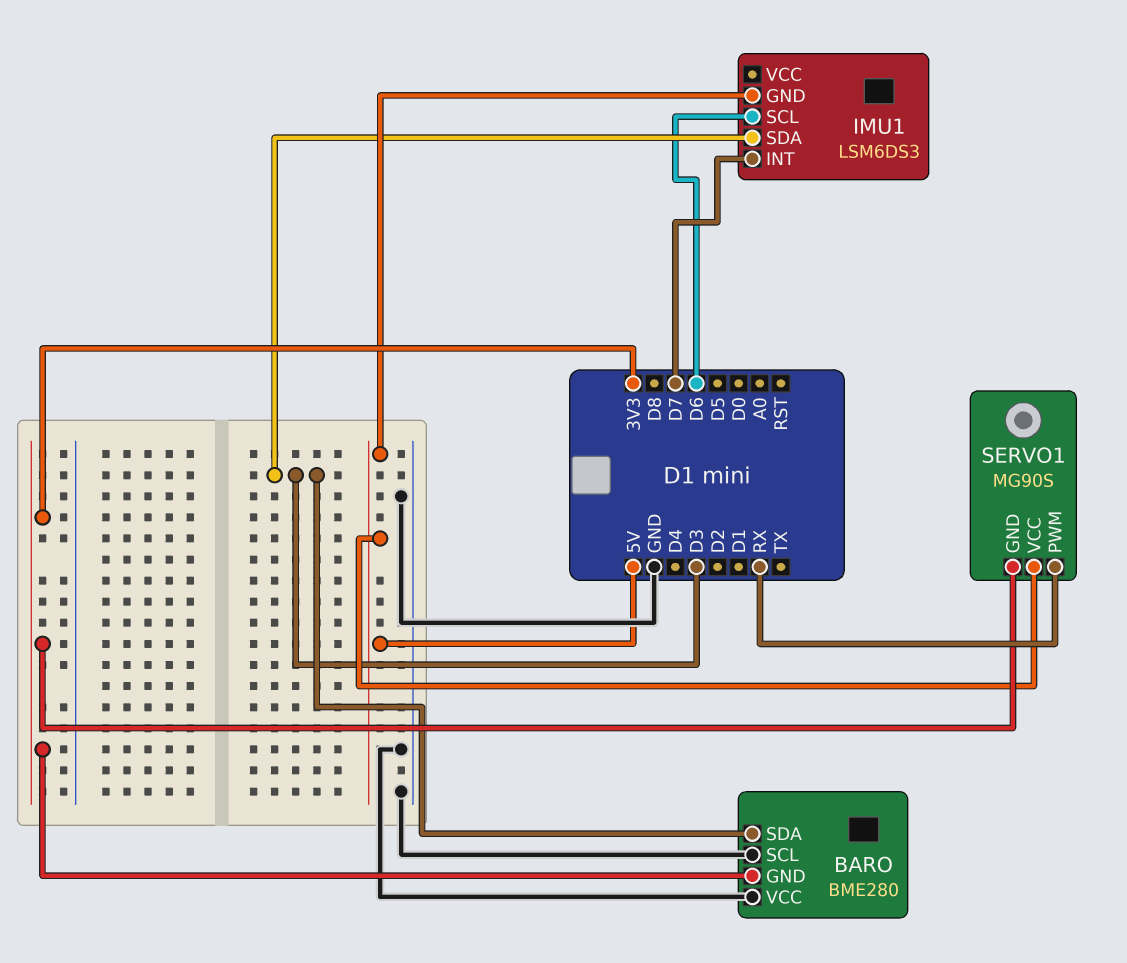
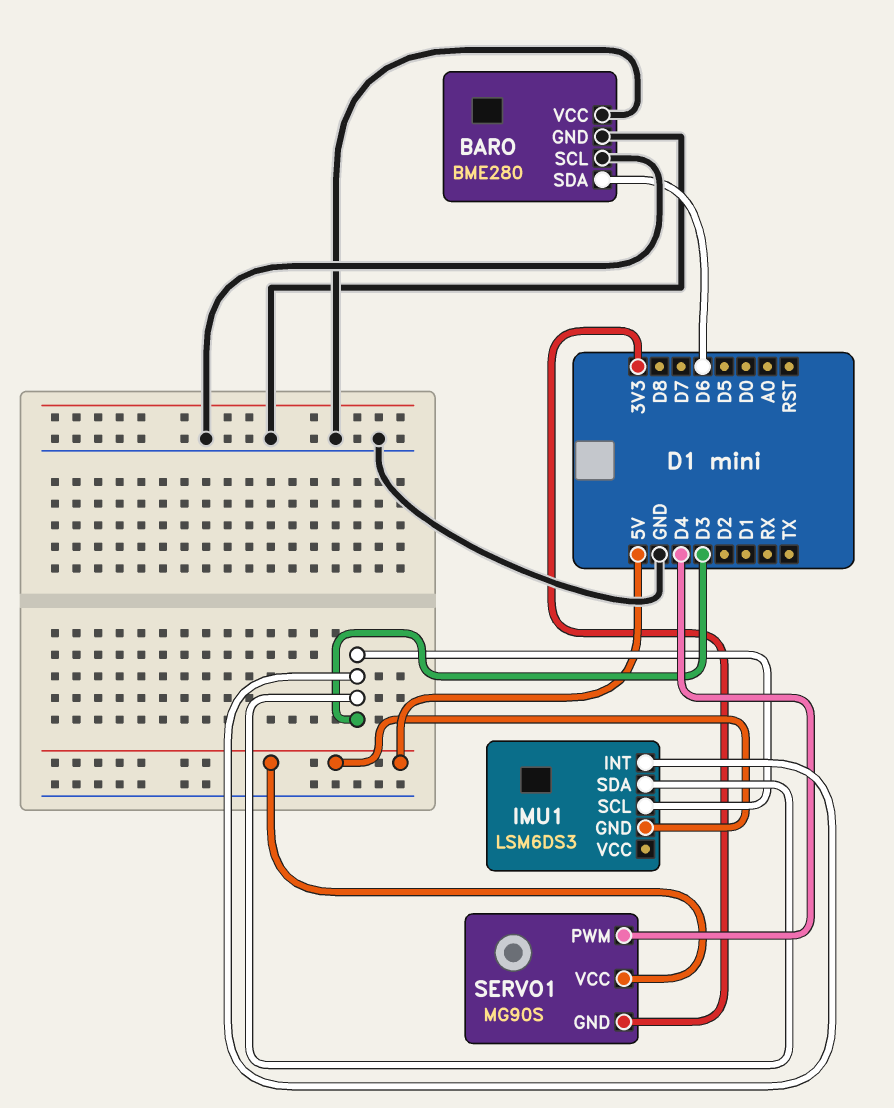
BARO pin GND: 3V3 -> GND
BARO pin SDA: D3 -> D6
IMU1 pin INT: D7 -> D3
IMU1 pin SCL: D6 -> D3
SERVO1 pin PWM: RX -> D4

